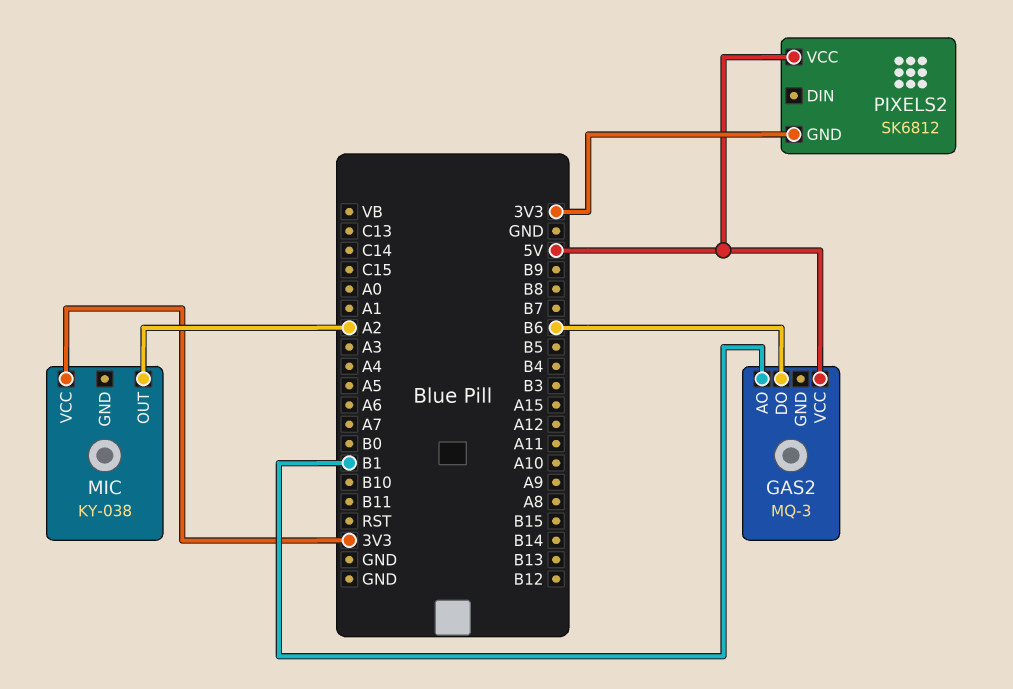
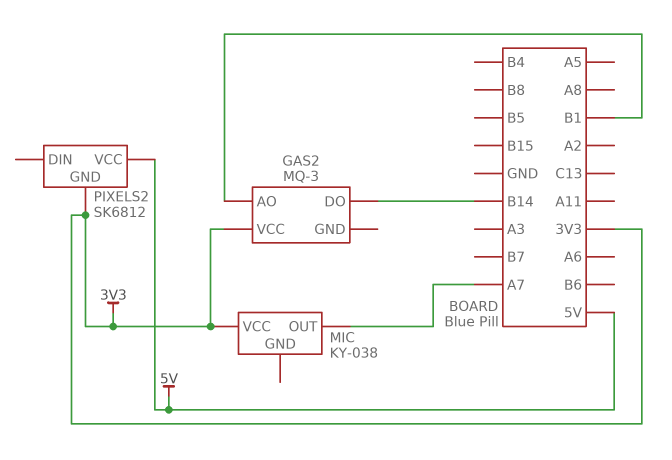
GAS2 pin DO: B6 -> B14
GAS2 pin VCC: 5V -> 3V3
MIC pin OUT: A2 -> A7

